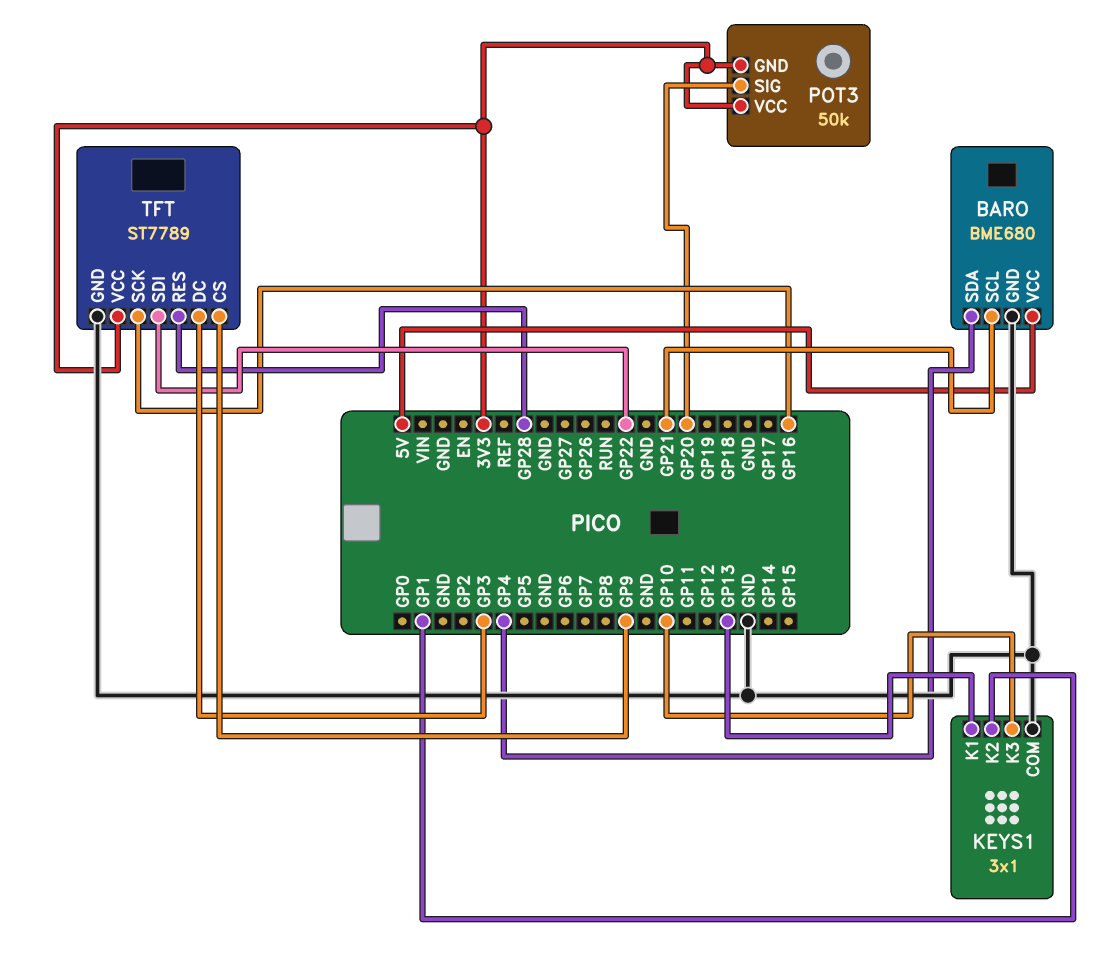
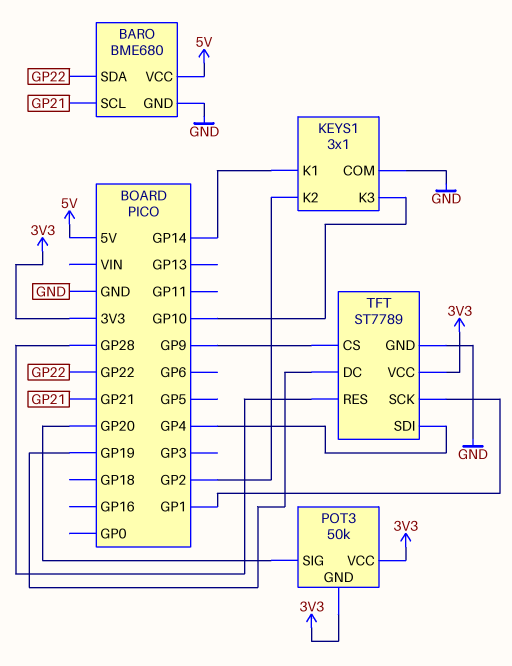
BARO pin SDA: GP4 -> GP22
KEYS1 pin K1: GP13 -> GP14
KEYS1 pin K2: GP1 -> GP2
TFT pin DC: GP3 -> GP19
TFT pin SCK: GP16 -> GP1
TFT pin SDI: GP22 -> GP4

